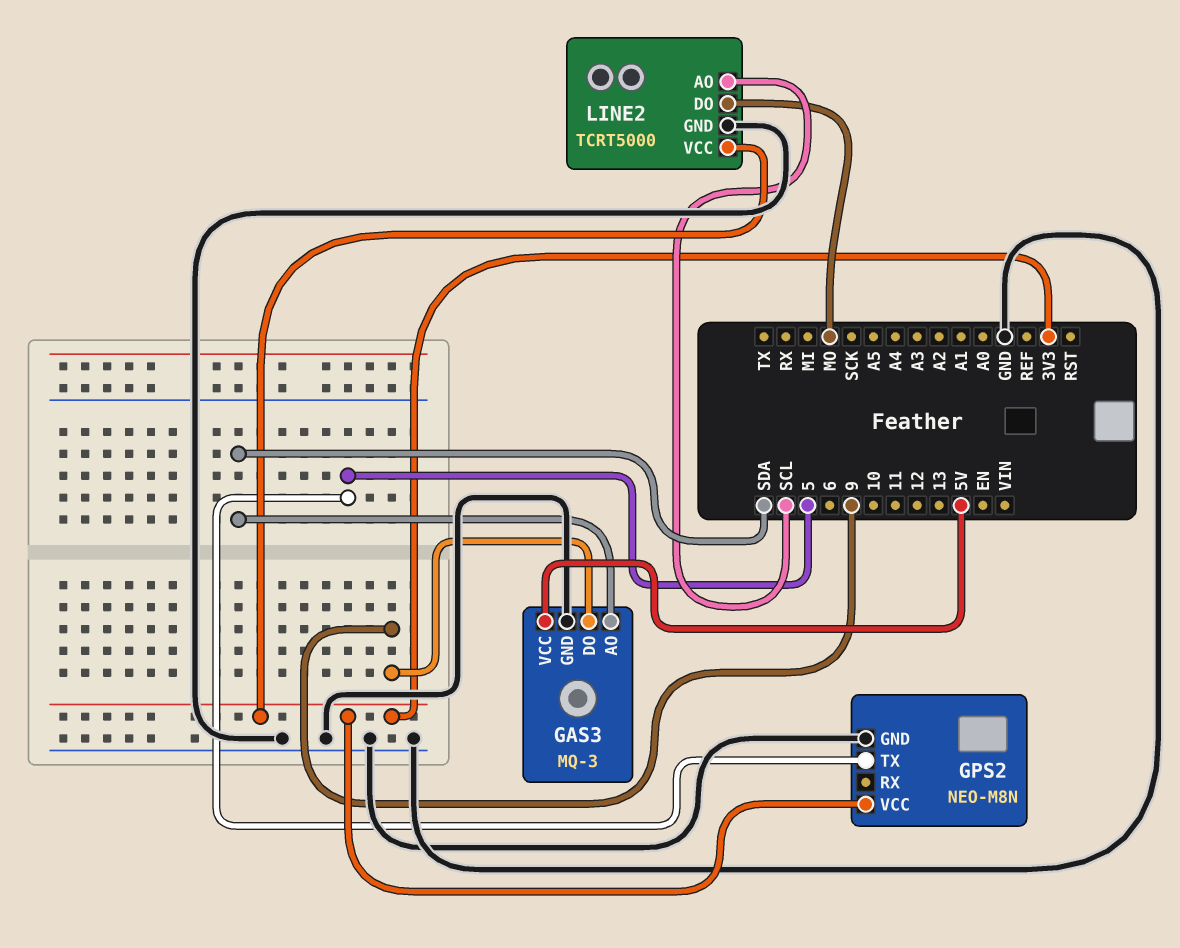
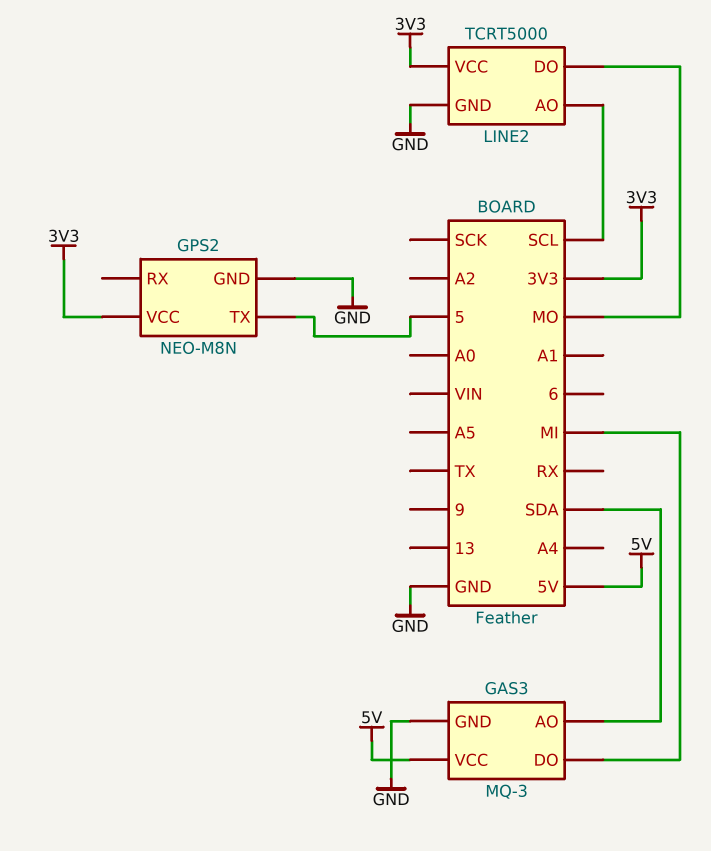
GAS3 pin DO: 9 -> MI

